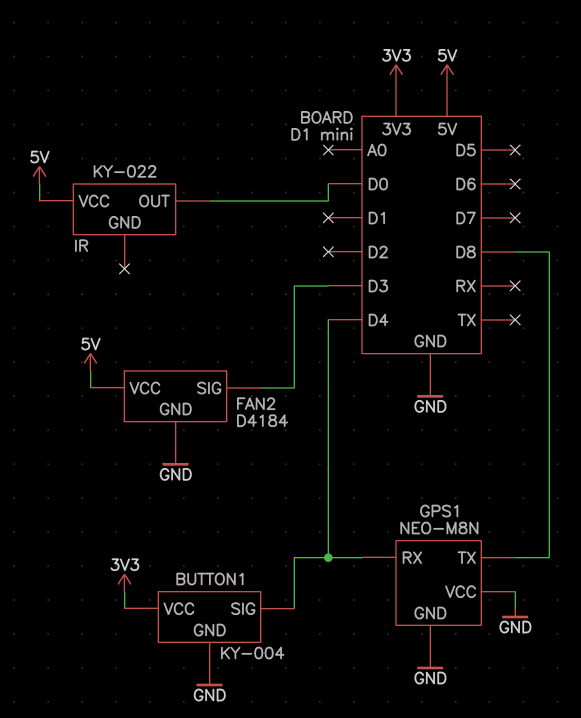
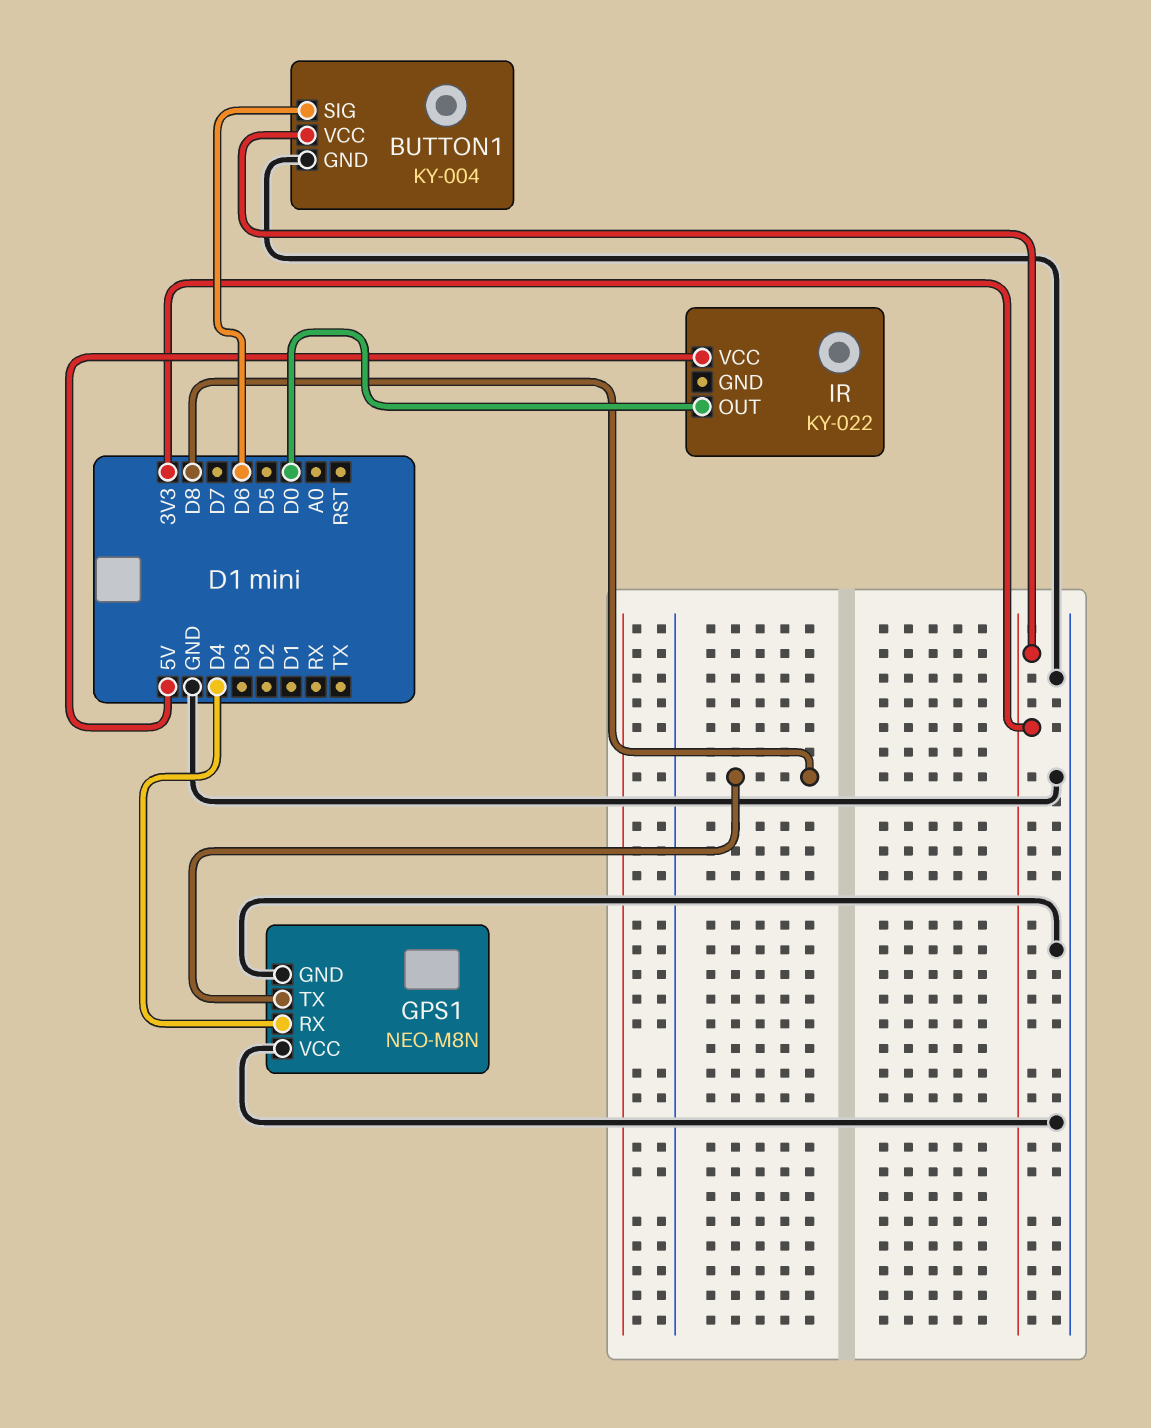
BUTTON1 pin SIG: D4 -> D6
FAN2: D4184 -> none
FAN2 pin GND: GND -> none
FAN2 pin SIG: D3 -> none
FAN2 pin VCC: 5V -> none

